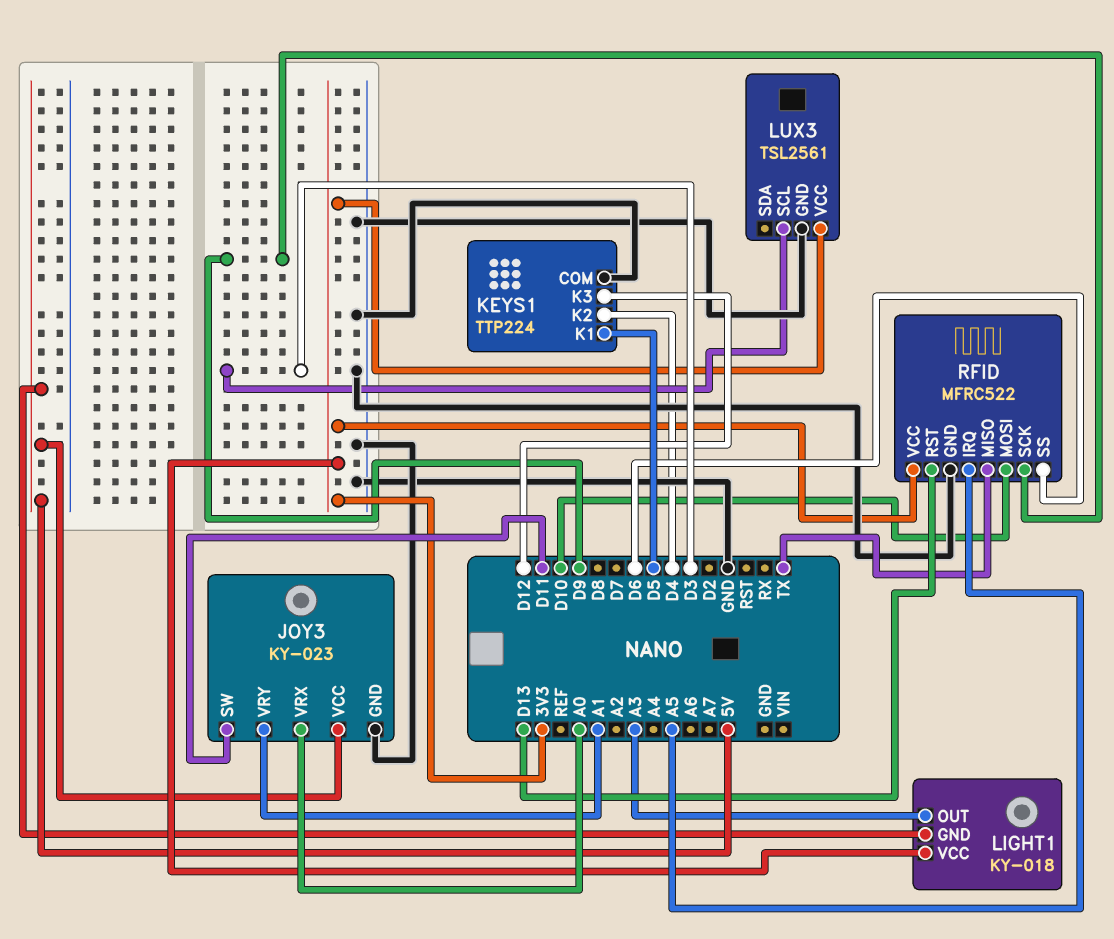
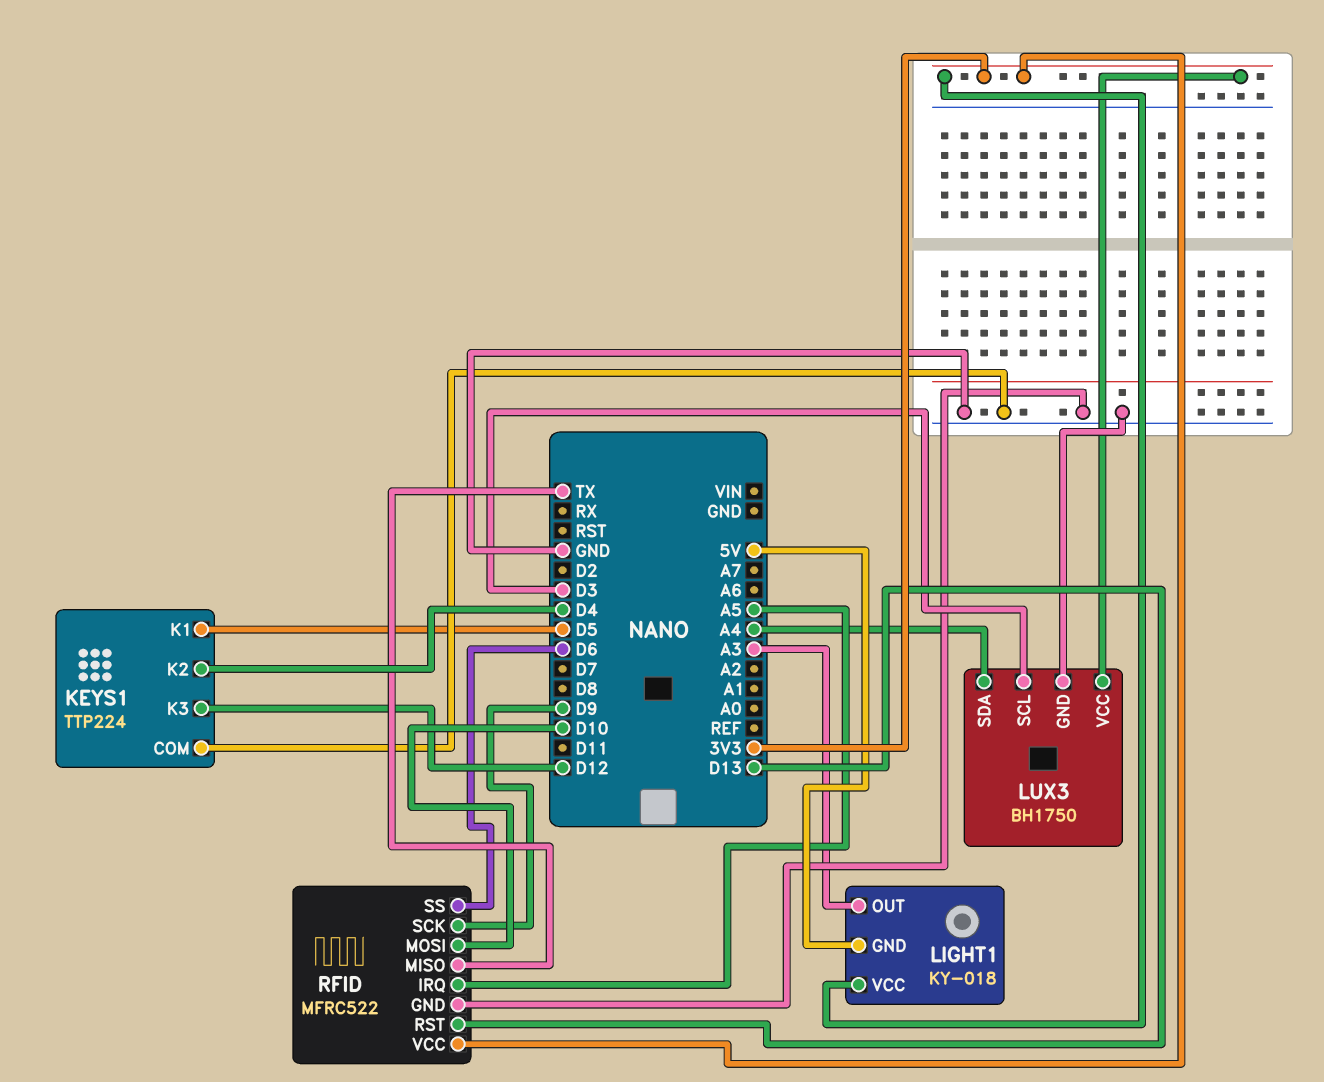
JOY3: KY-023 -> none
JOY3 pin GND: GND -> none
JOY3 pin SW: D11 -> none
JOY3 pin VCC: 5V -> none
JOY3 pin VRX: A0 -> none
JOY3 pin VRY: A1 -> none
LUX3: TSL2561 -> BH1750
LUX3 pin SDA: none -> A4

